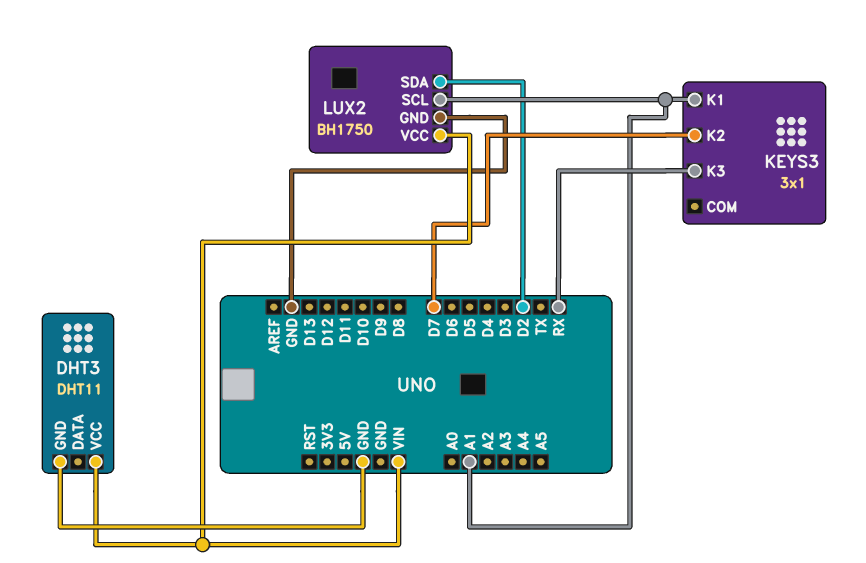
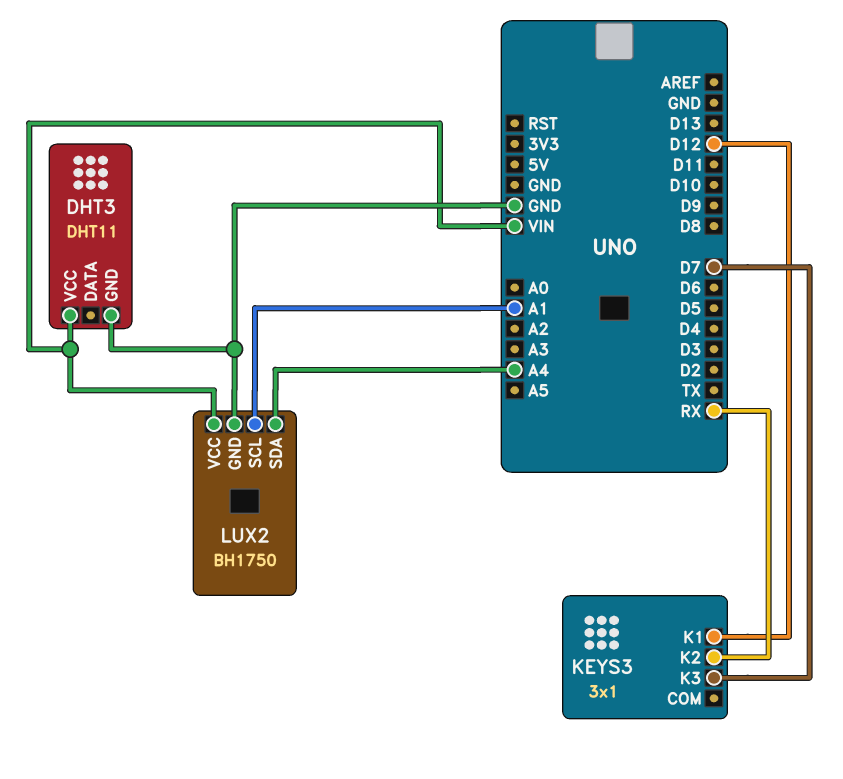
KEYS3 pin K1: A1 -> D12
KEYS3 pin K2: D7 -> RX
KEYS3 pin K3: RX -> D7
LUX2 pin SDA: D2 -> A4

